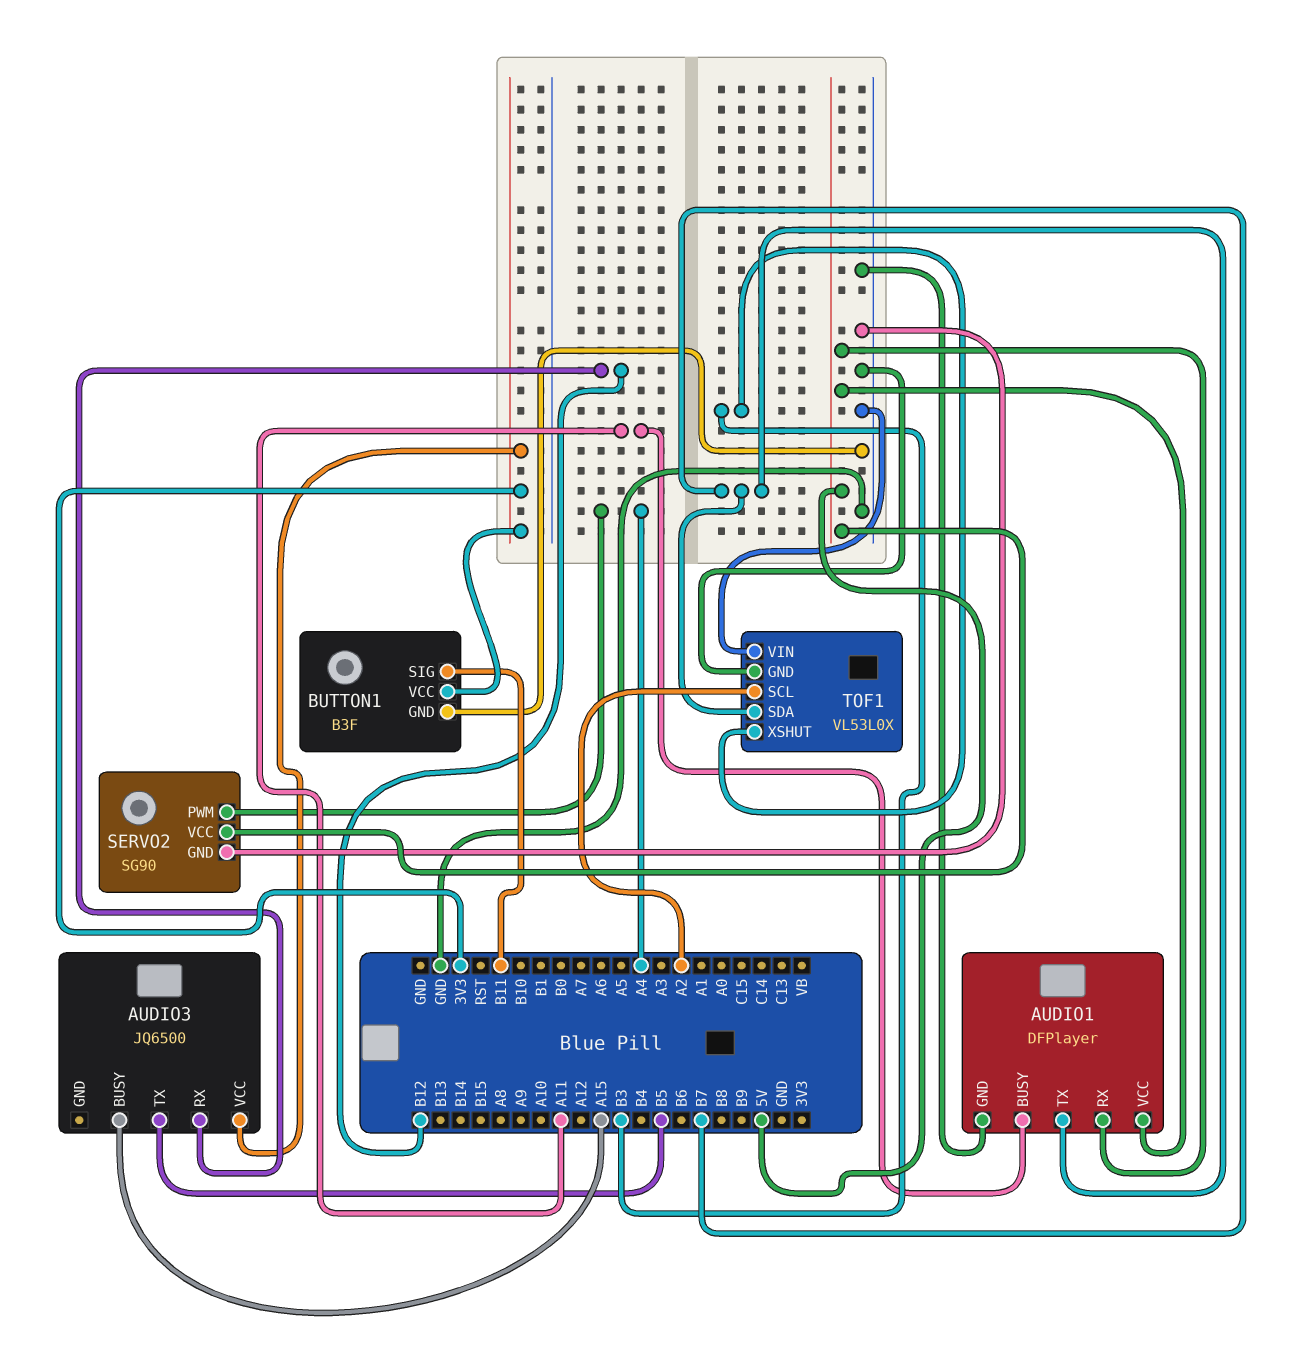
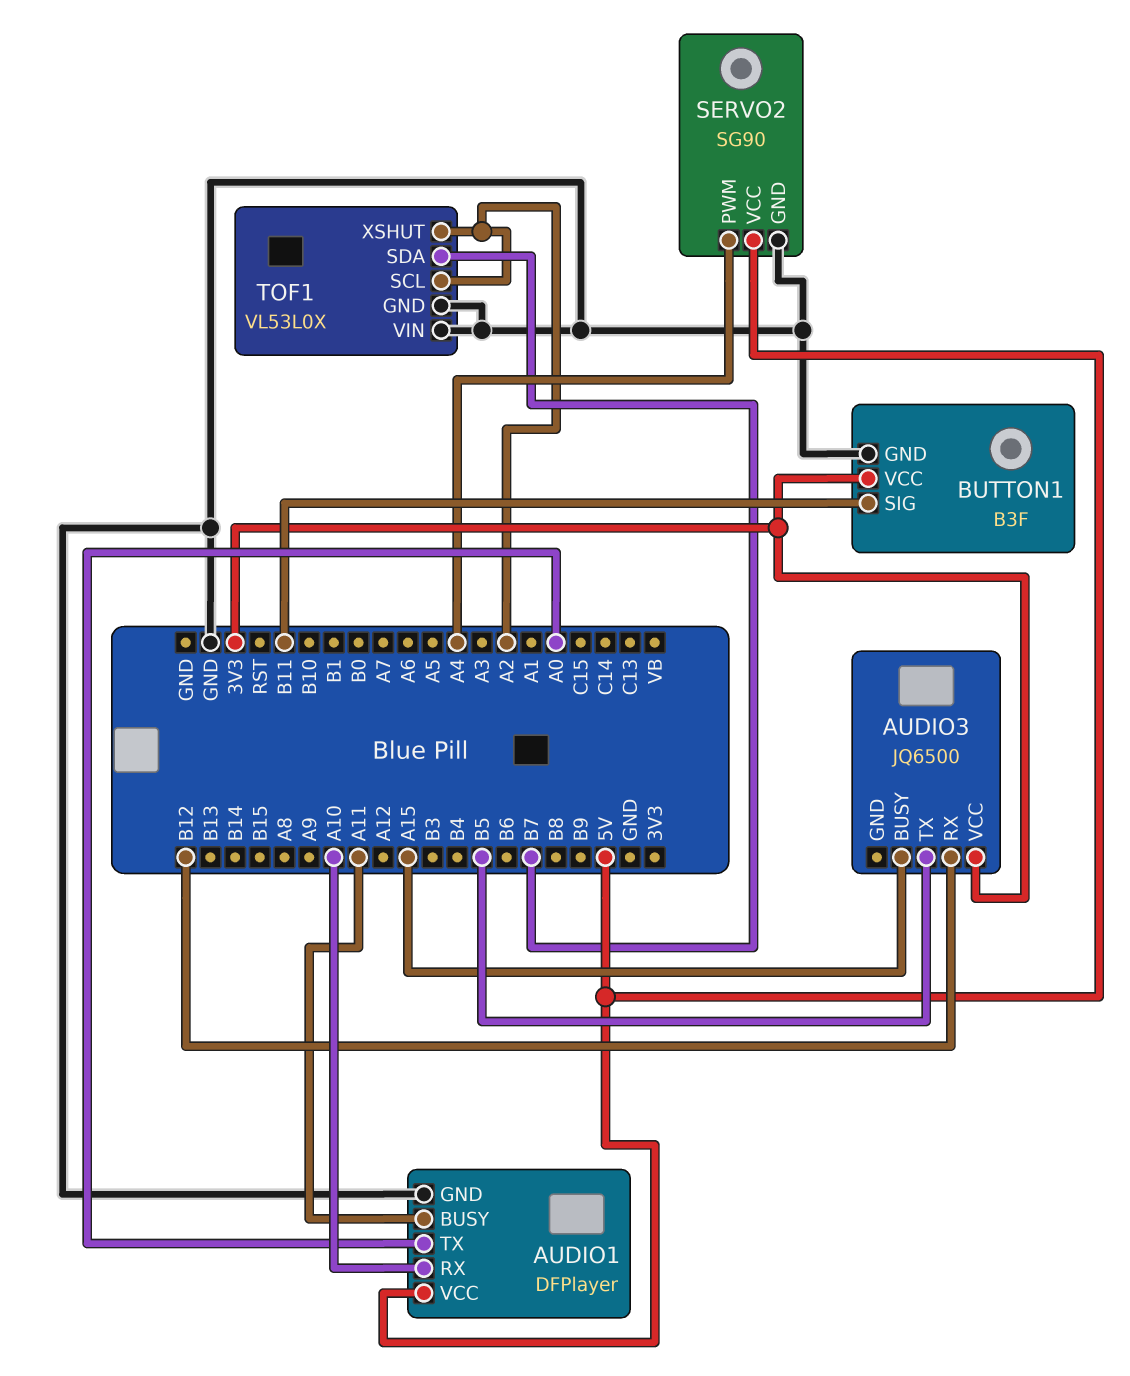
AUDIO1 pin RX: 5V -> A10
AUDIO1 pin TX: B7 -> A0
TOF1 pin XSHUT: B3 -> A2

